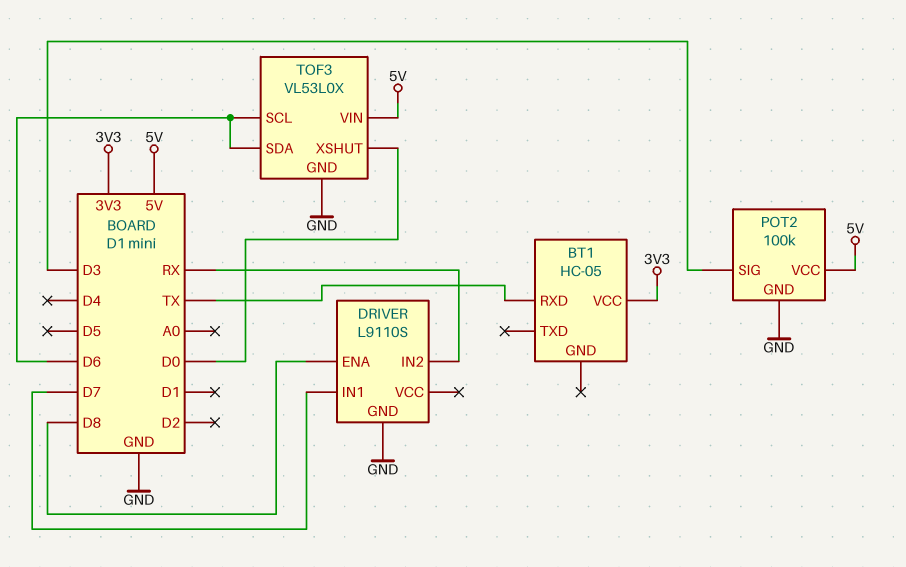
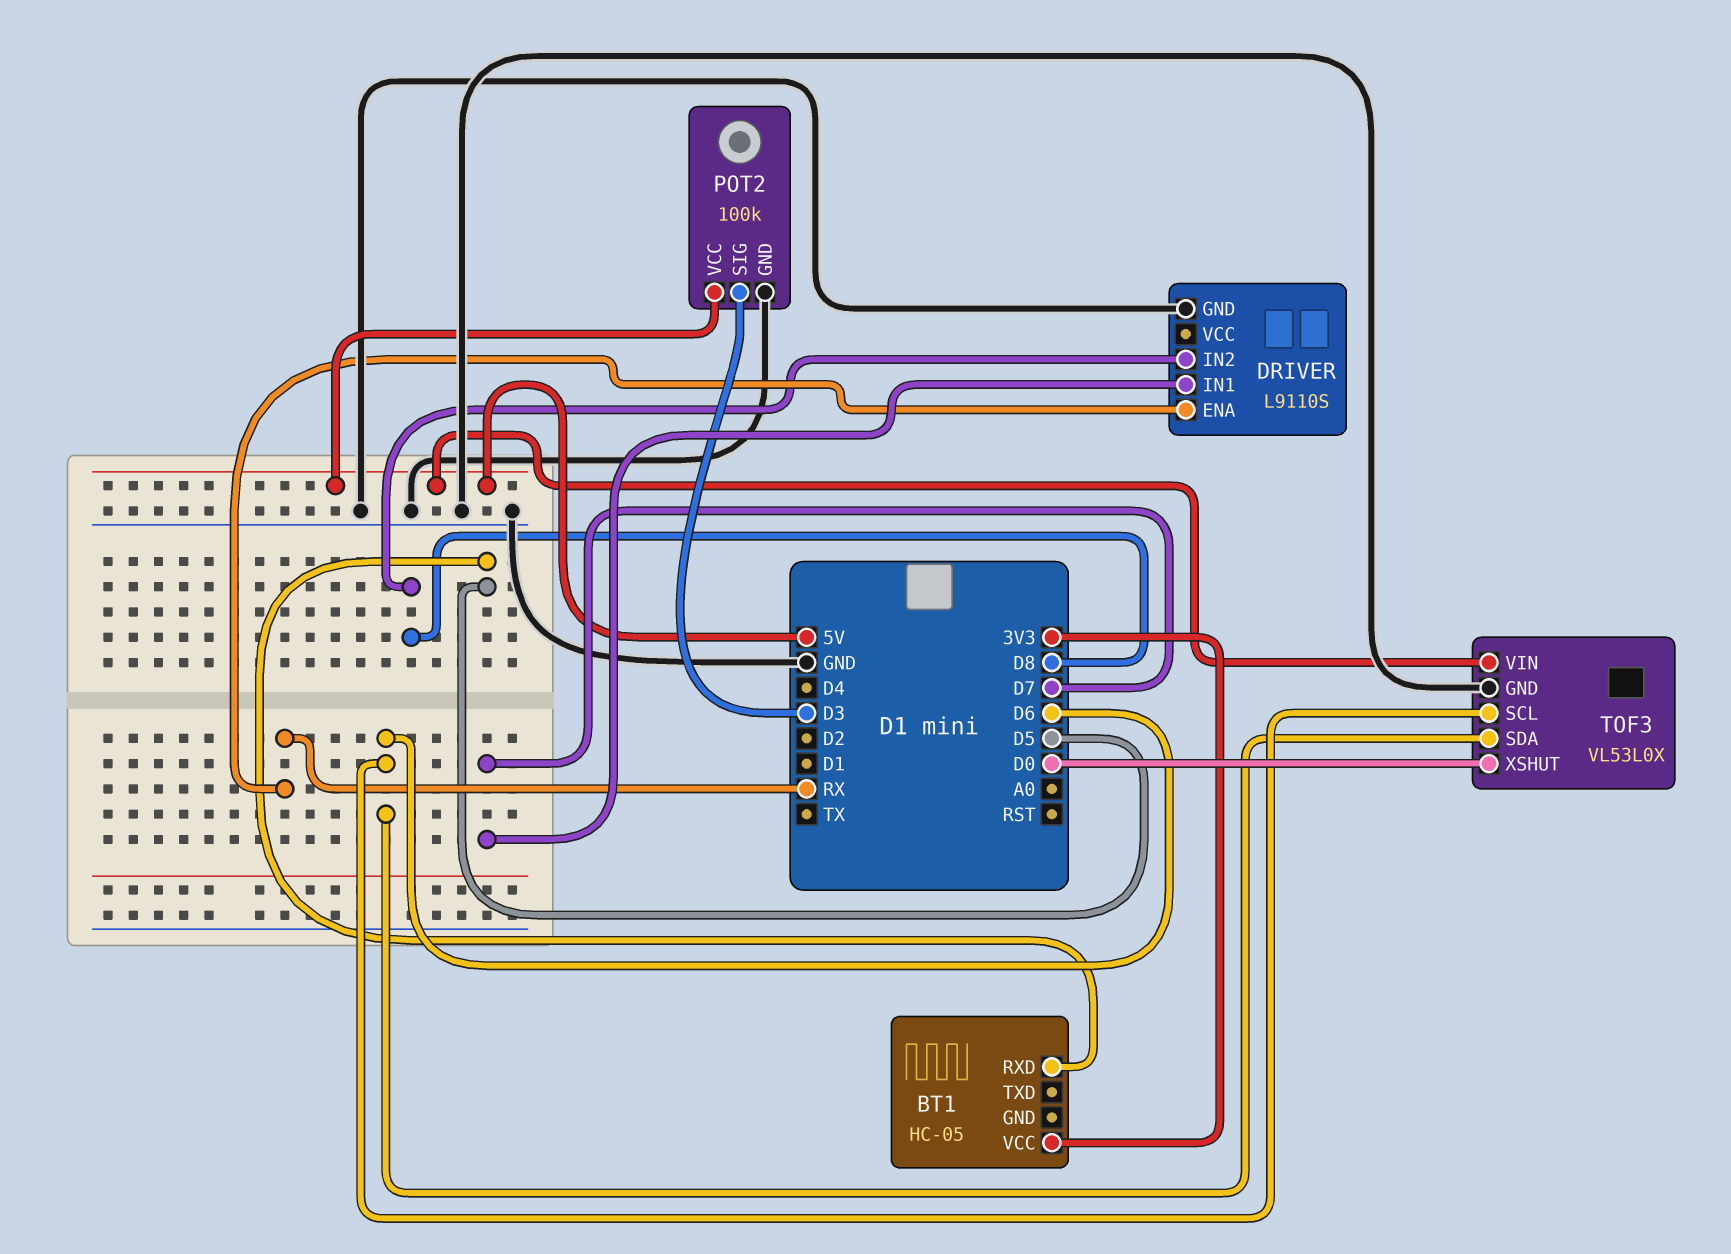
BT1 pin RXD: TX -> D5
DRIVER pin ENA: D8 -> RX
DRIVER pin IN2: RX -> D8

